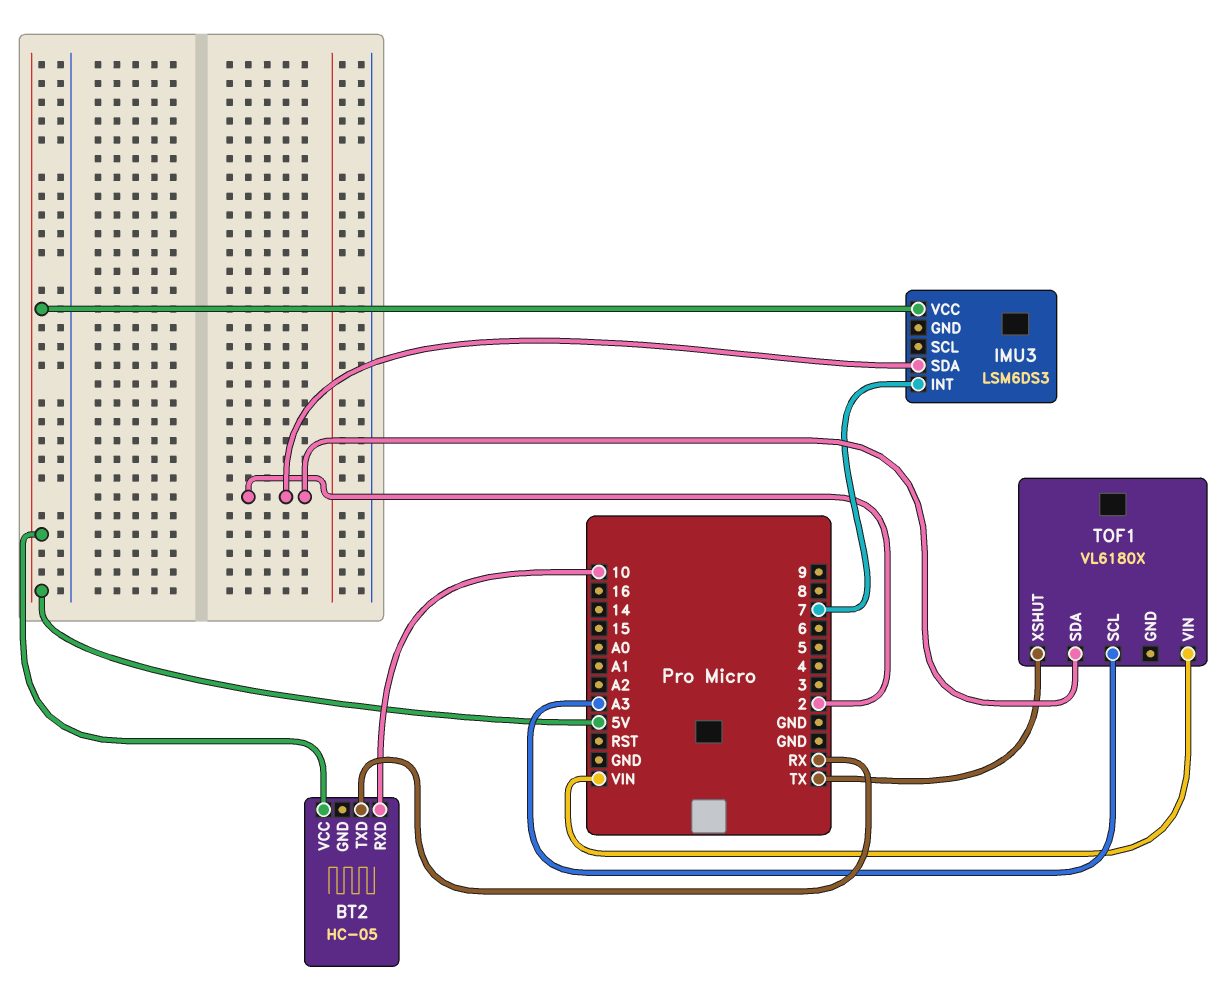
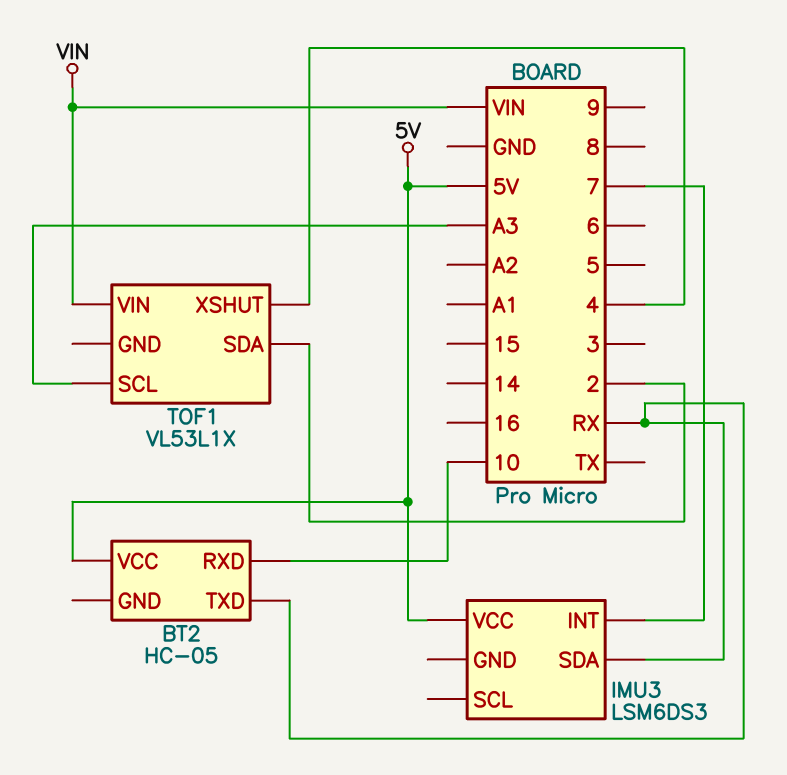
IMU3 pin SDA: 2 -> RX
TOF1: VL6180X -> VL53L1X
TOF1 pin XSHUT: TX -> 4

